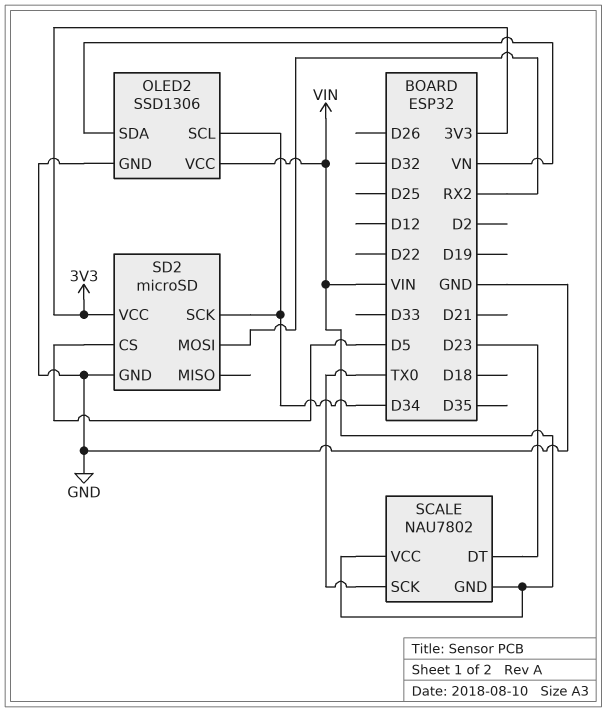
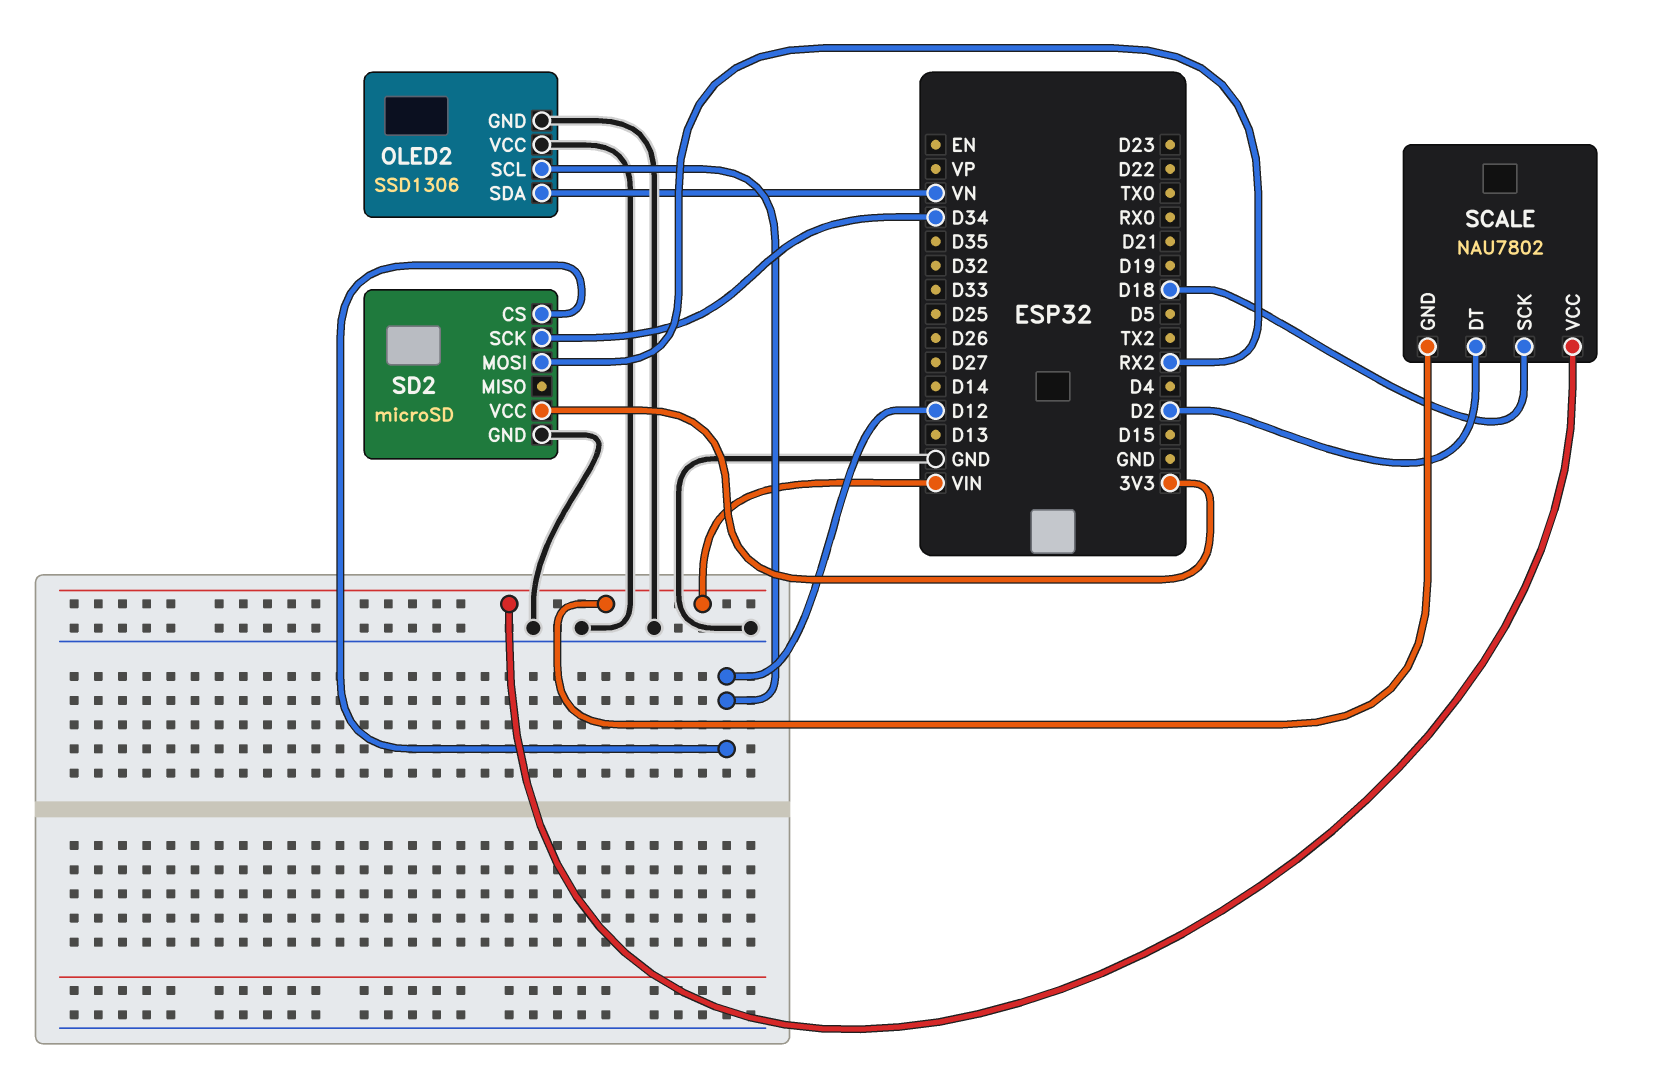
OLED2 pin SCL: D34 -> D12
OLED2 pin VCC: VIN -> GND
SCALE pin DT: D23 -> D2
SCALE pin SCK: TX0 -> D18
SD2 pin CS: D5 -> D12

